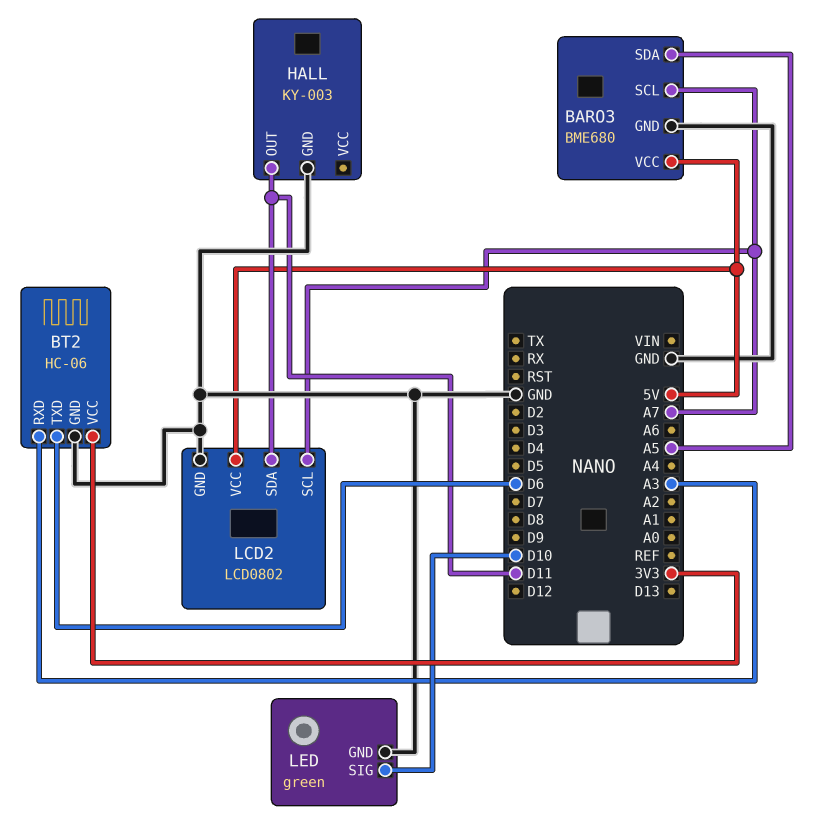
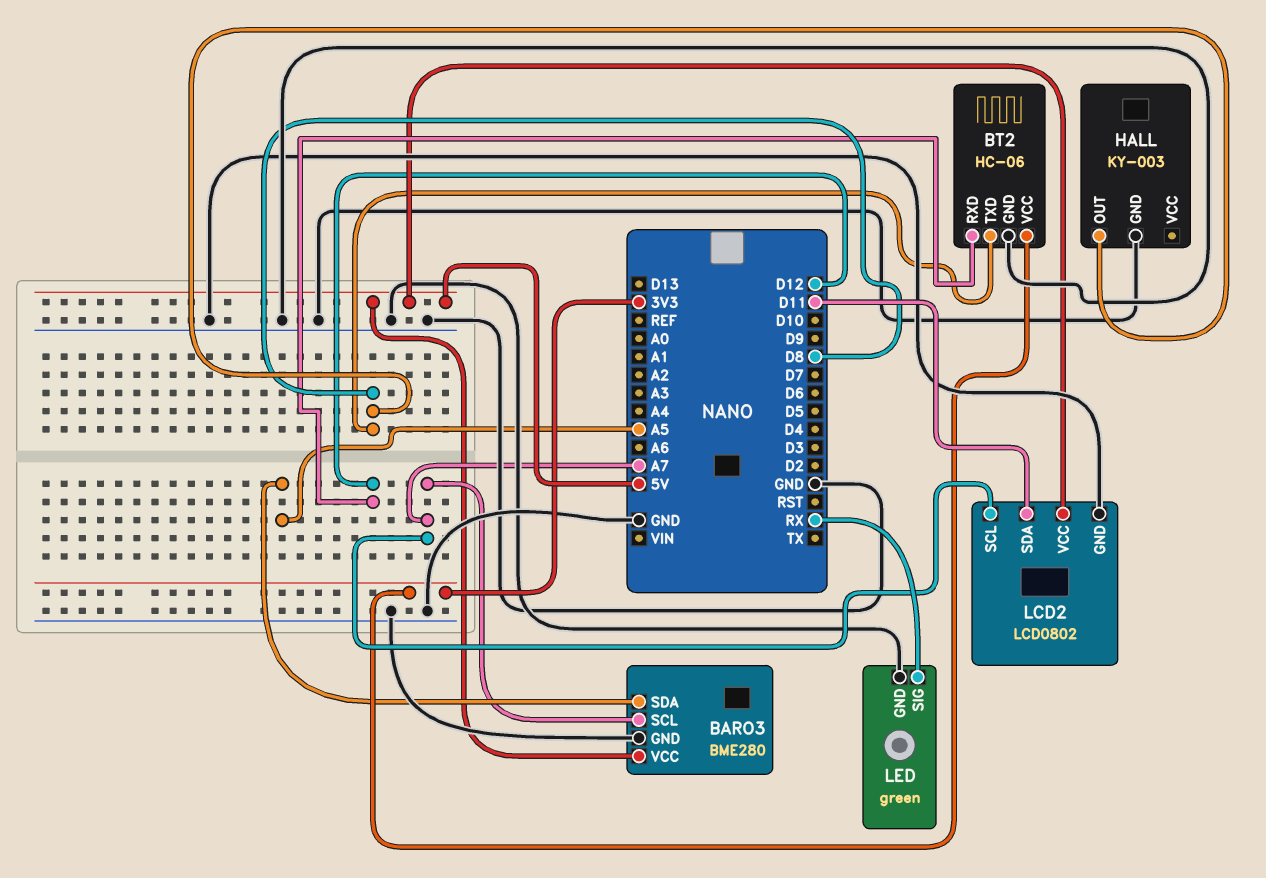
BARO3: BME680 -> BME280
BT2 pin RXD: A3 -> D12
BT2 pin TXD: D6 -> D8
HALL pin OUT: D11 -> D8
LED pin SIG: D10 -> RX

